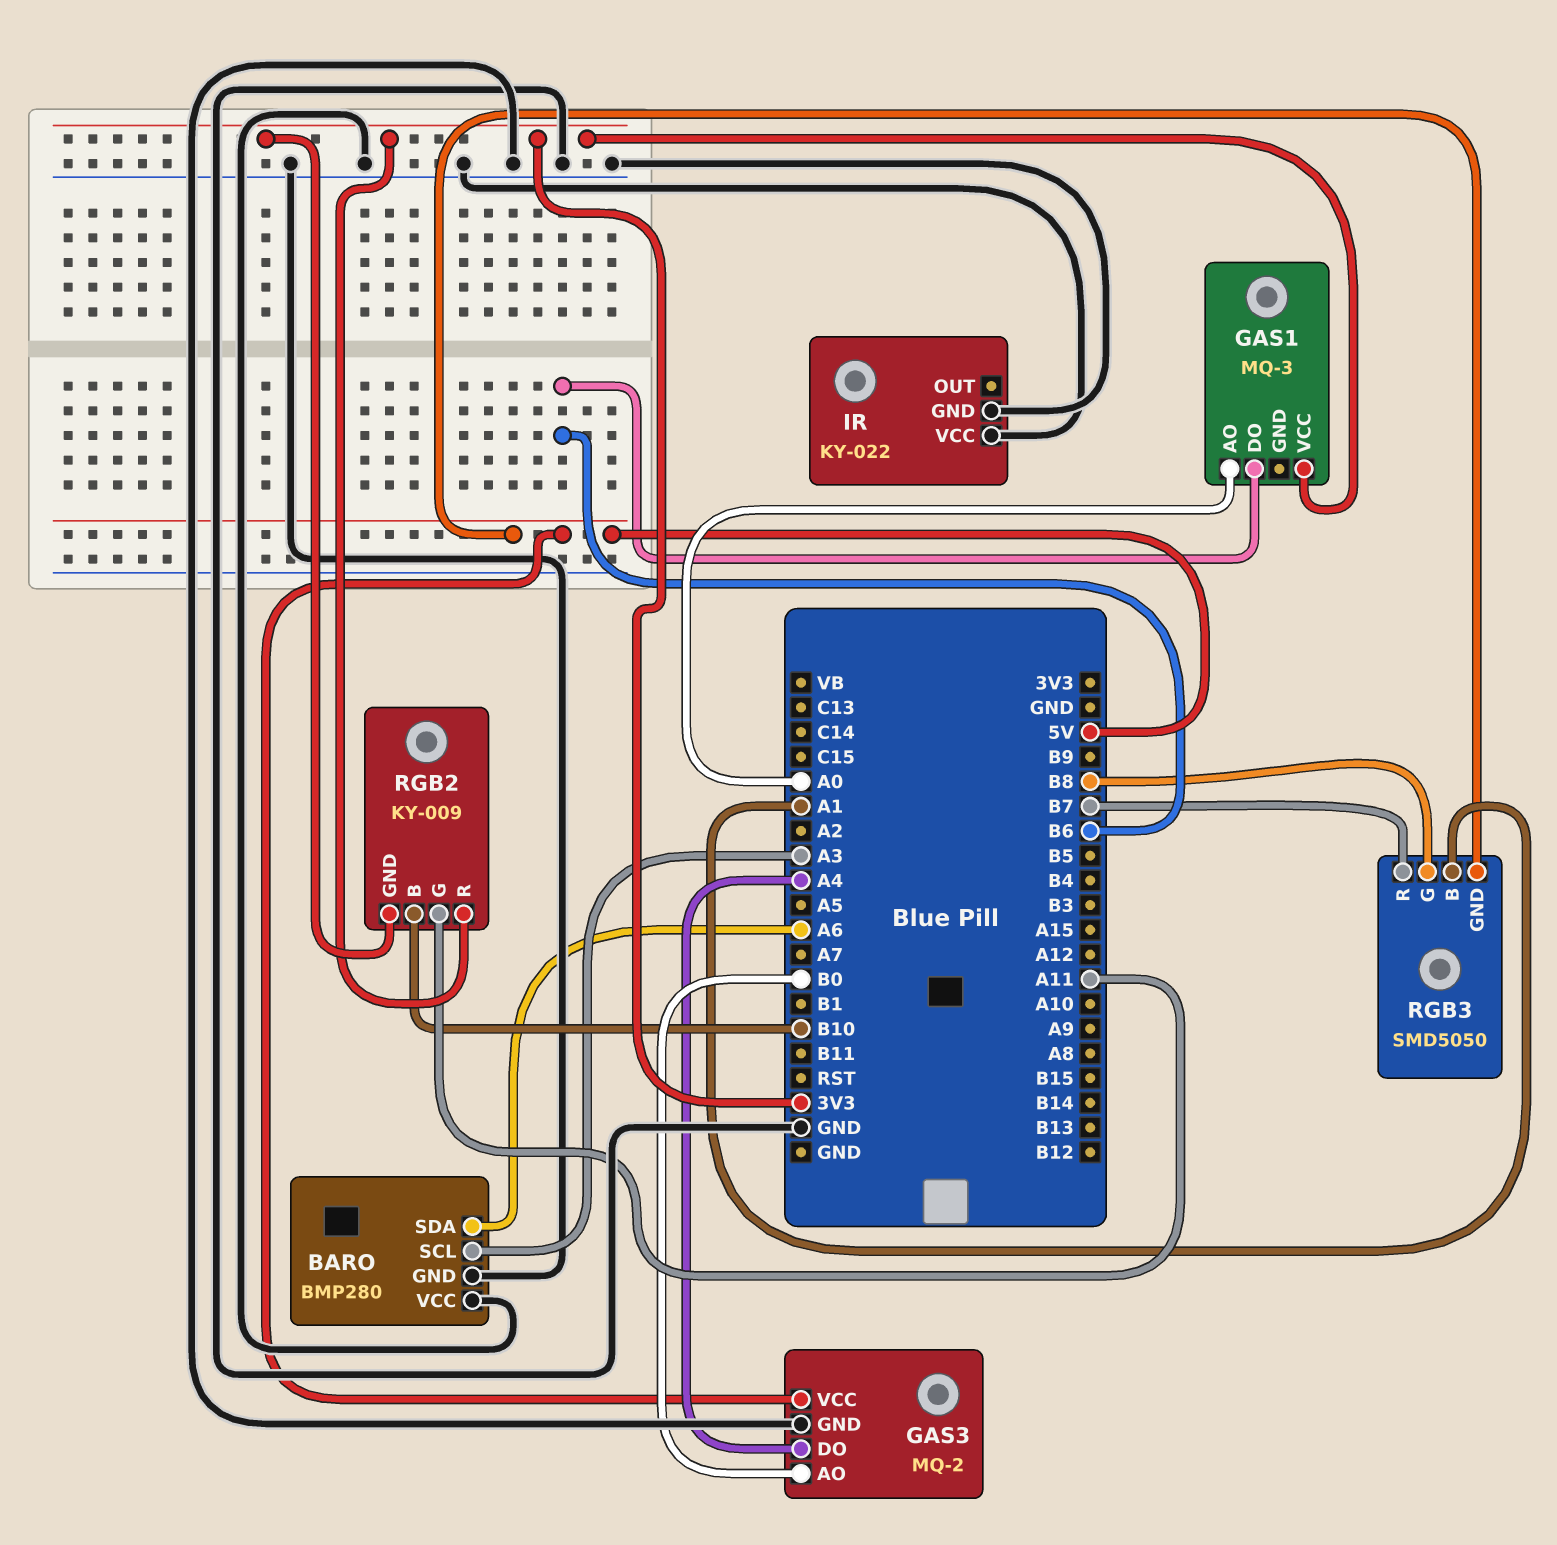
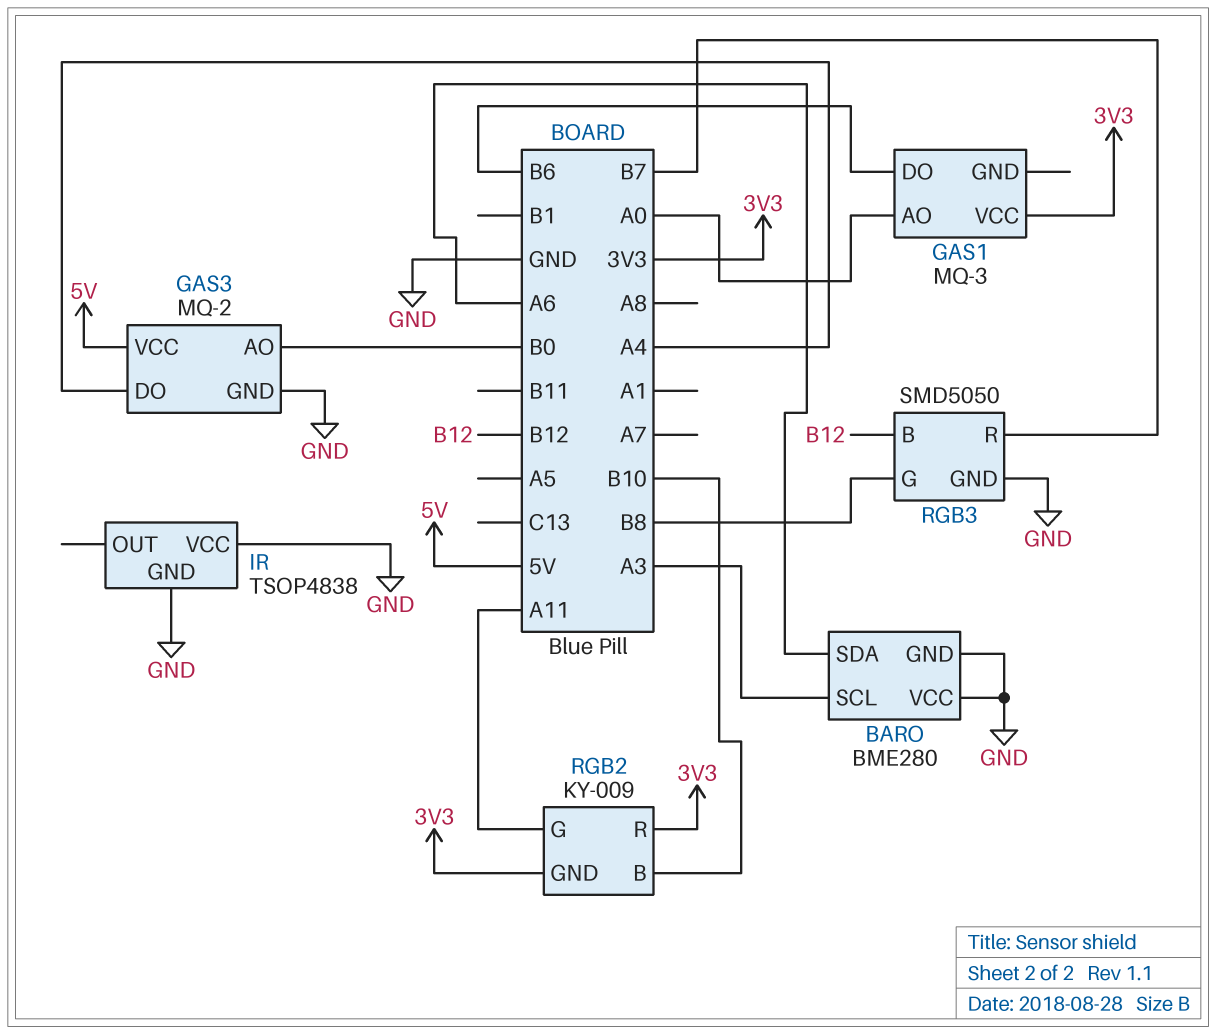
BARO: BMP280 -> BME280
IR: KY-022 -> TSOP4838
RGB3 pin B: A1 -> B12
RGB3 pin GND: 5V -> GND

